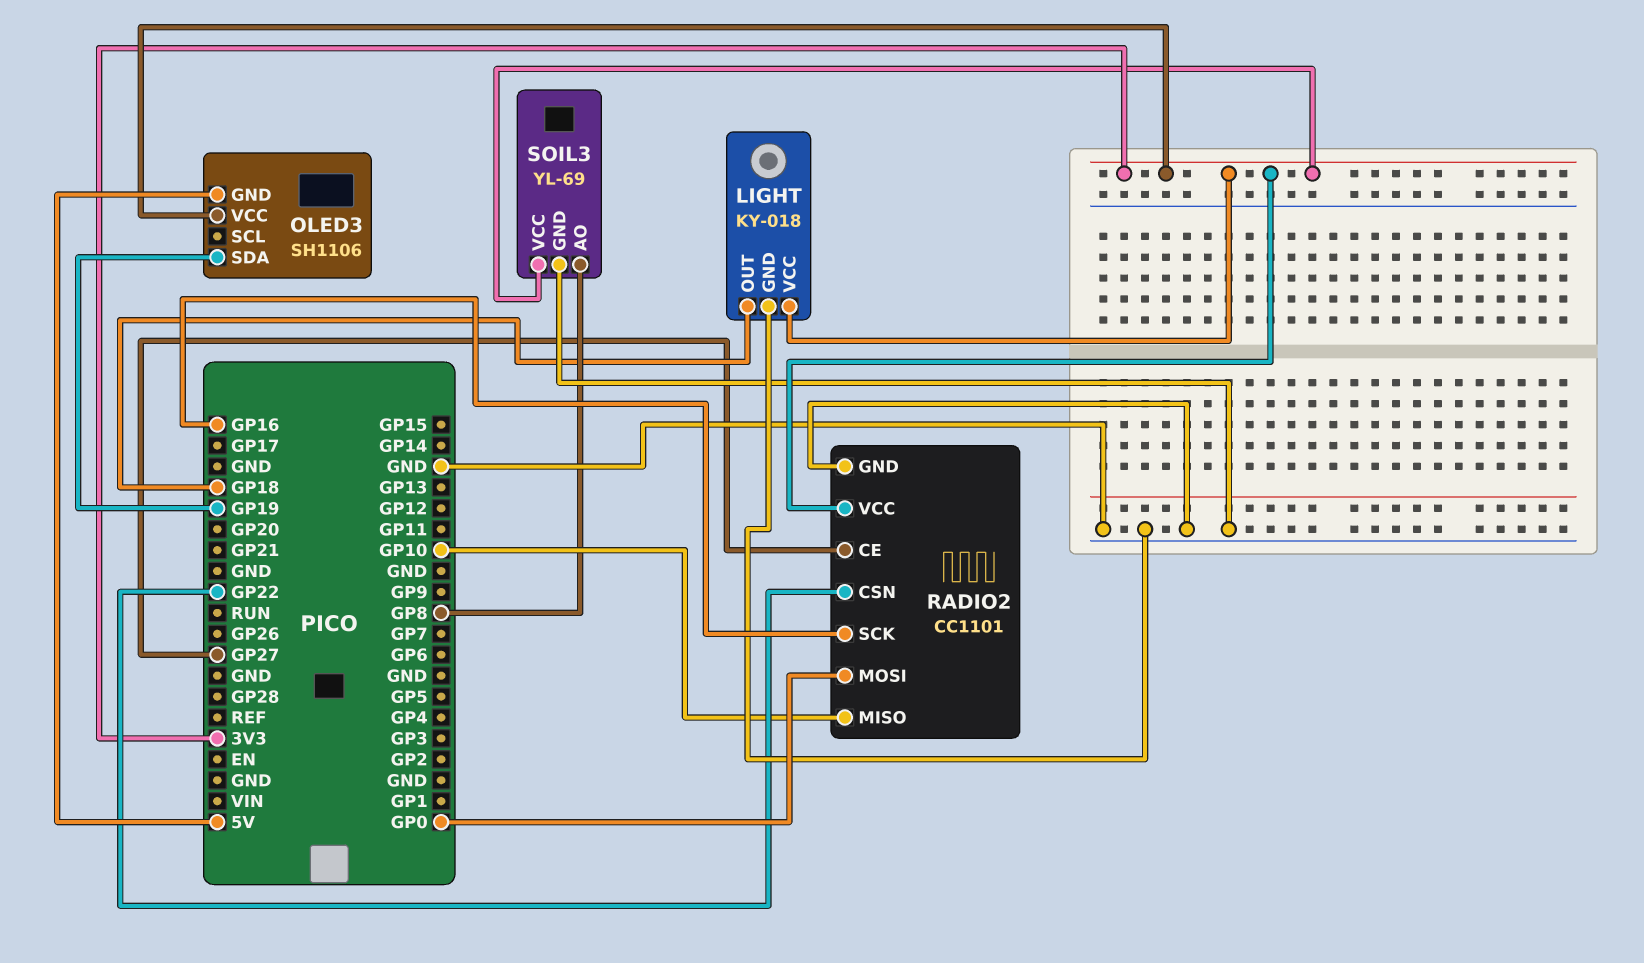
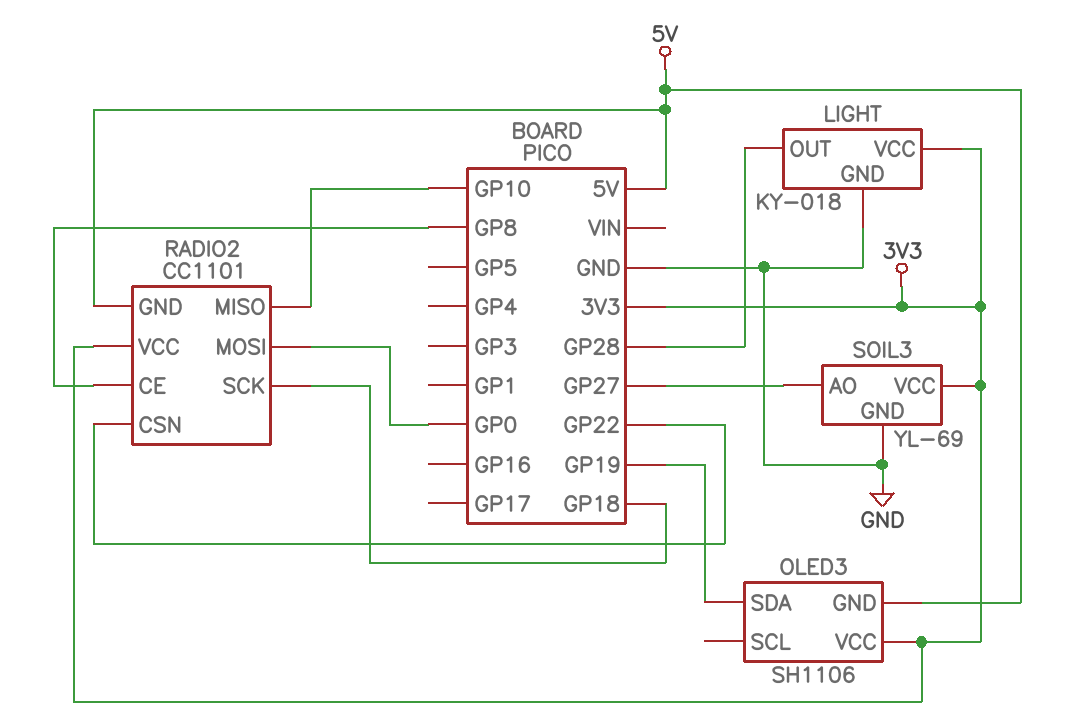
LIGHT pin OUT: GP18 -> GP28
RADIO2 pin CE: GP27 -> GP8
RADIO2 pin GND: GND -> 5V
RADIO2 pin SCK: GP16 -> GP18
SOIL3 pin AO: GP8 -> GP27

